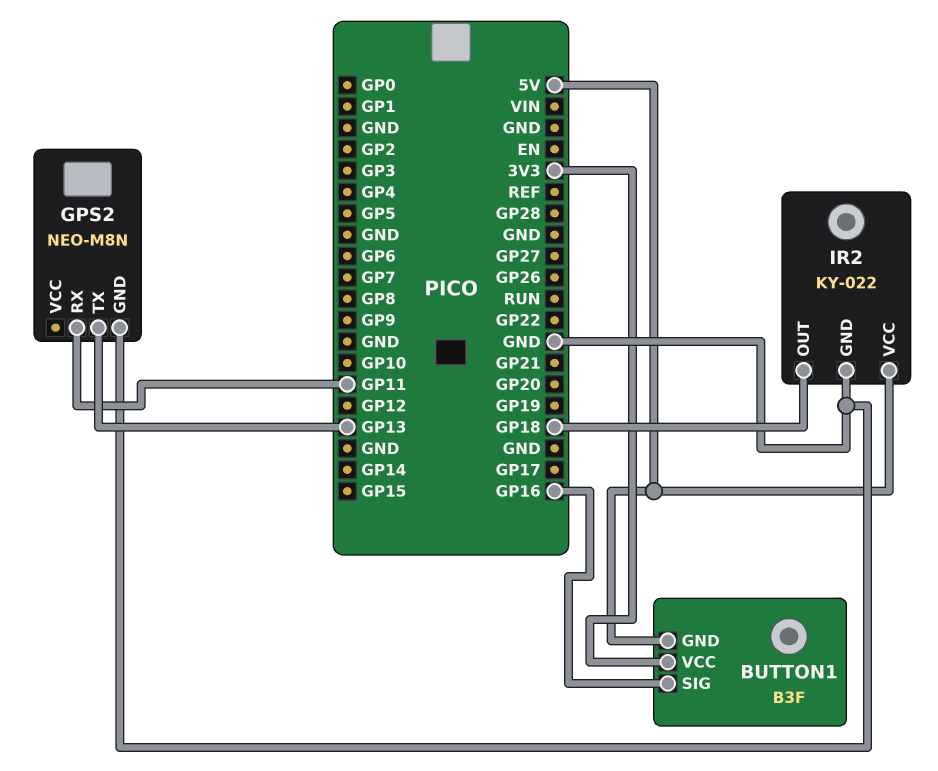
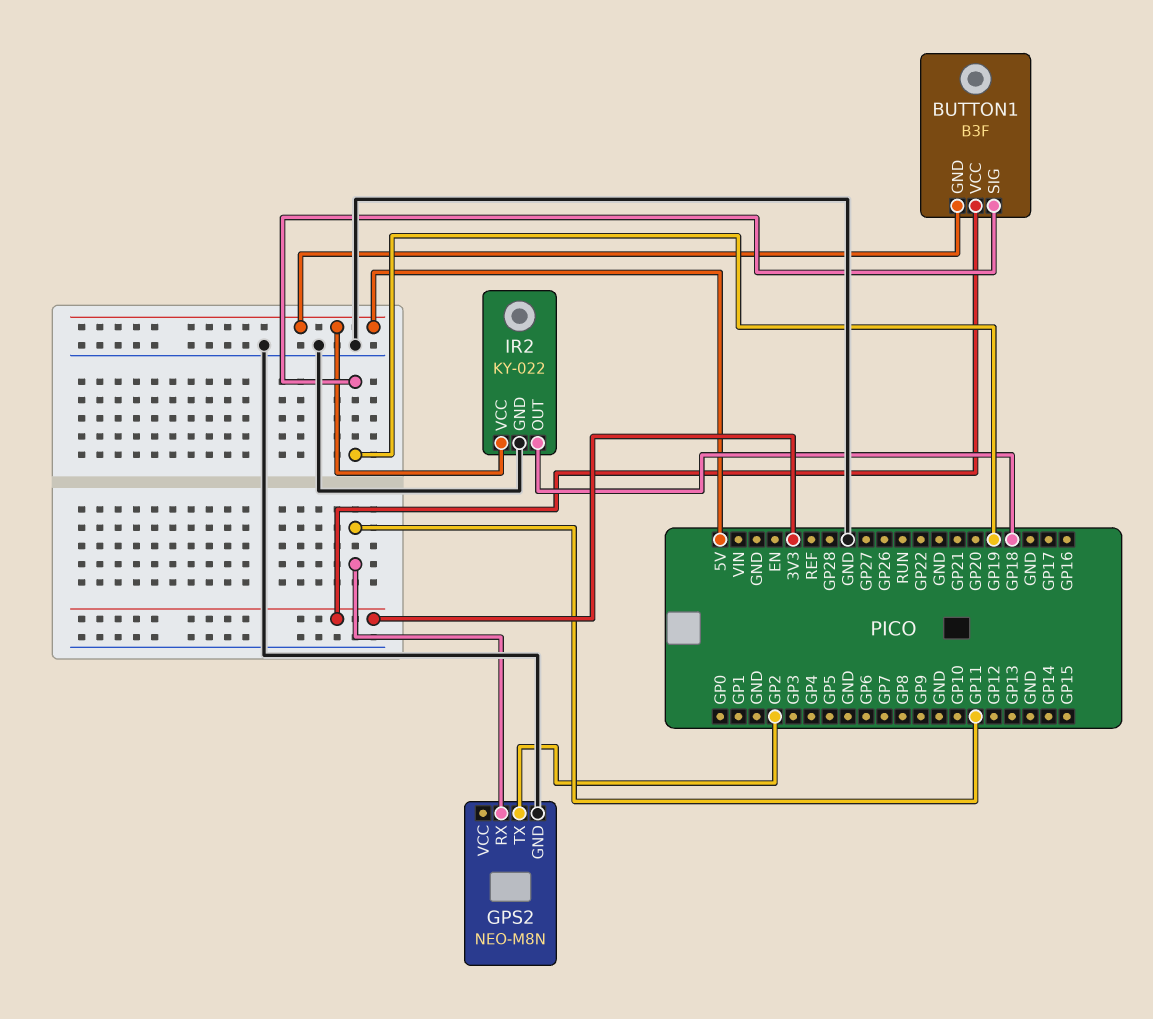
BUTTON1 pin SIG: GP16 -> GP19
GPS2 pin TX: GP13 -> GP2

